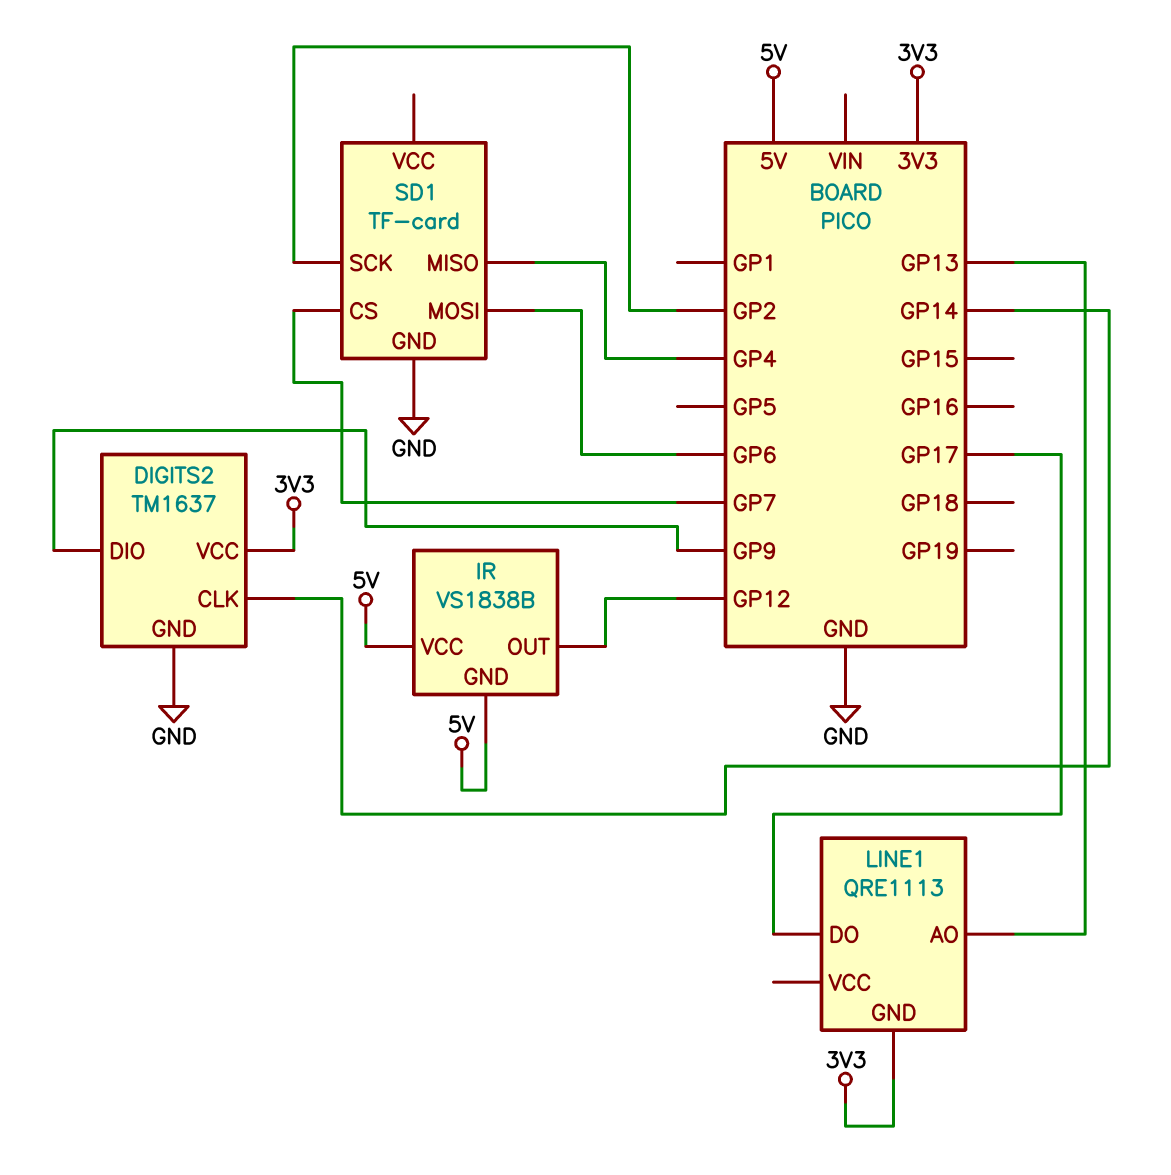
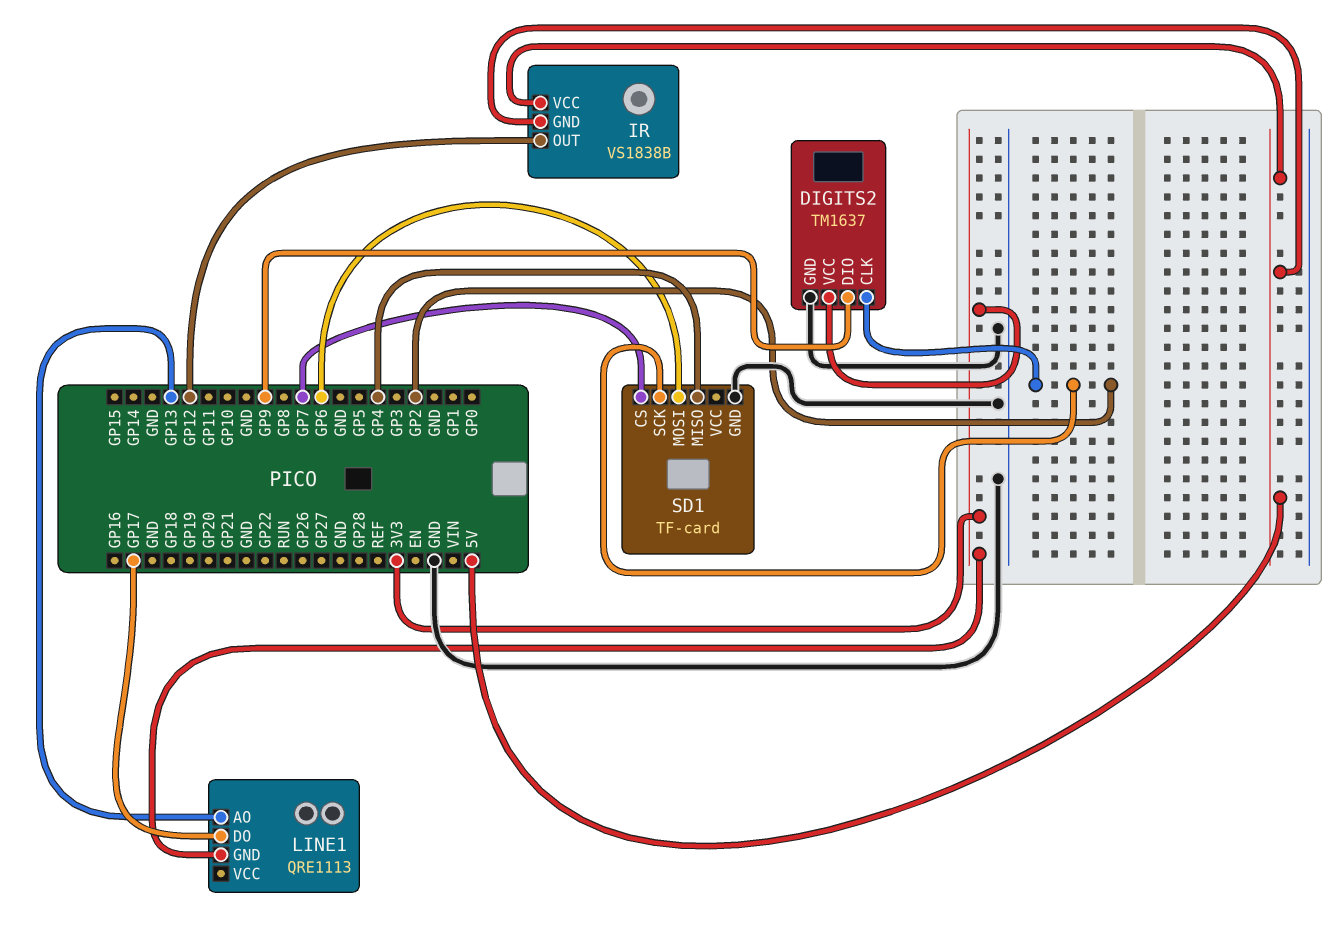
DIGITS2 pin CLK: GP14 -> GP2

